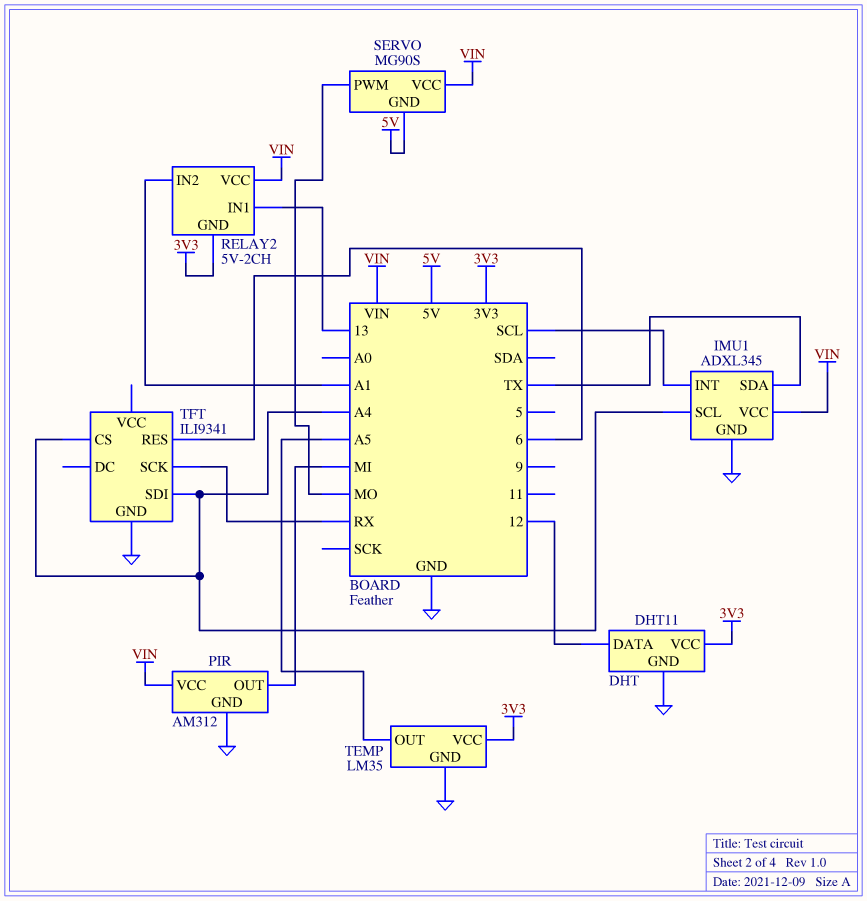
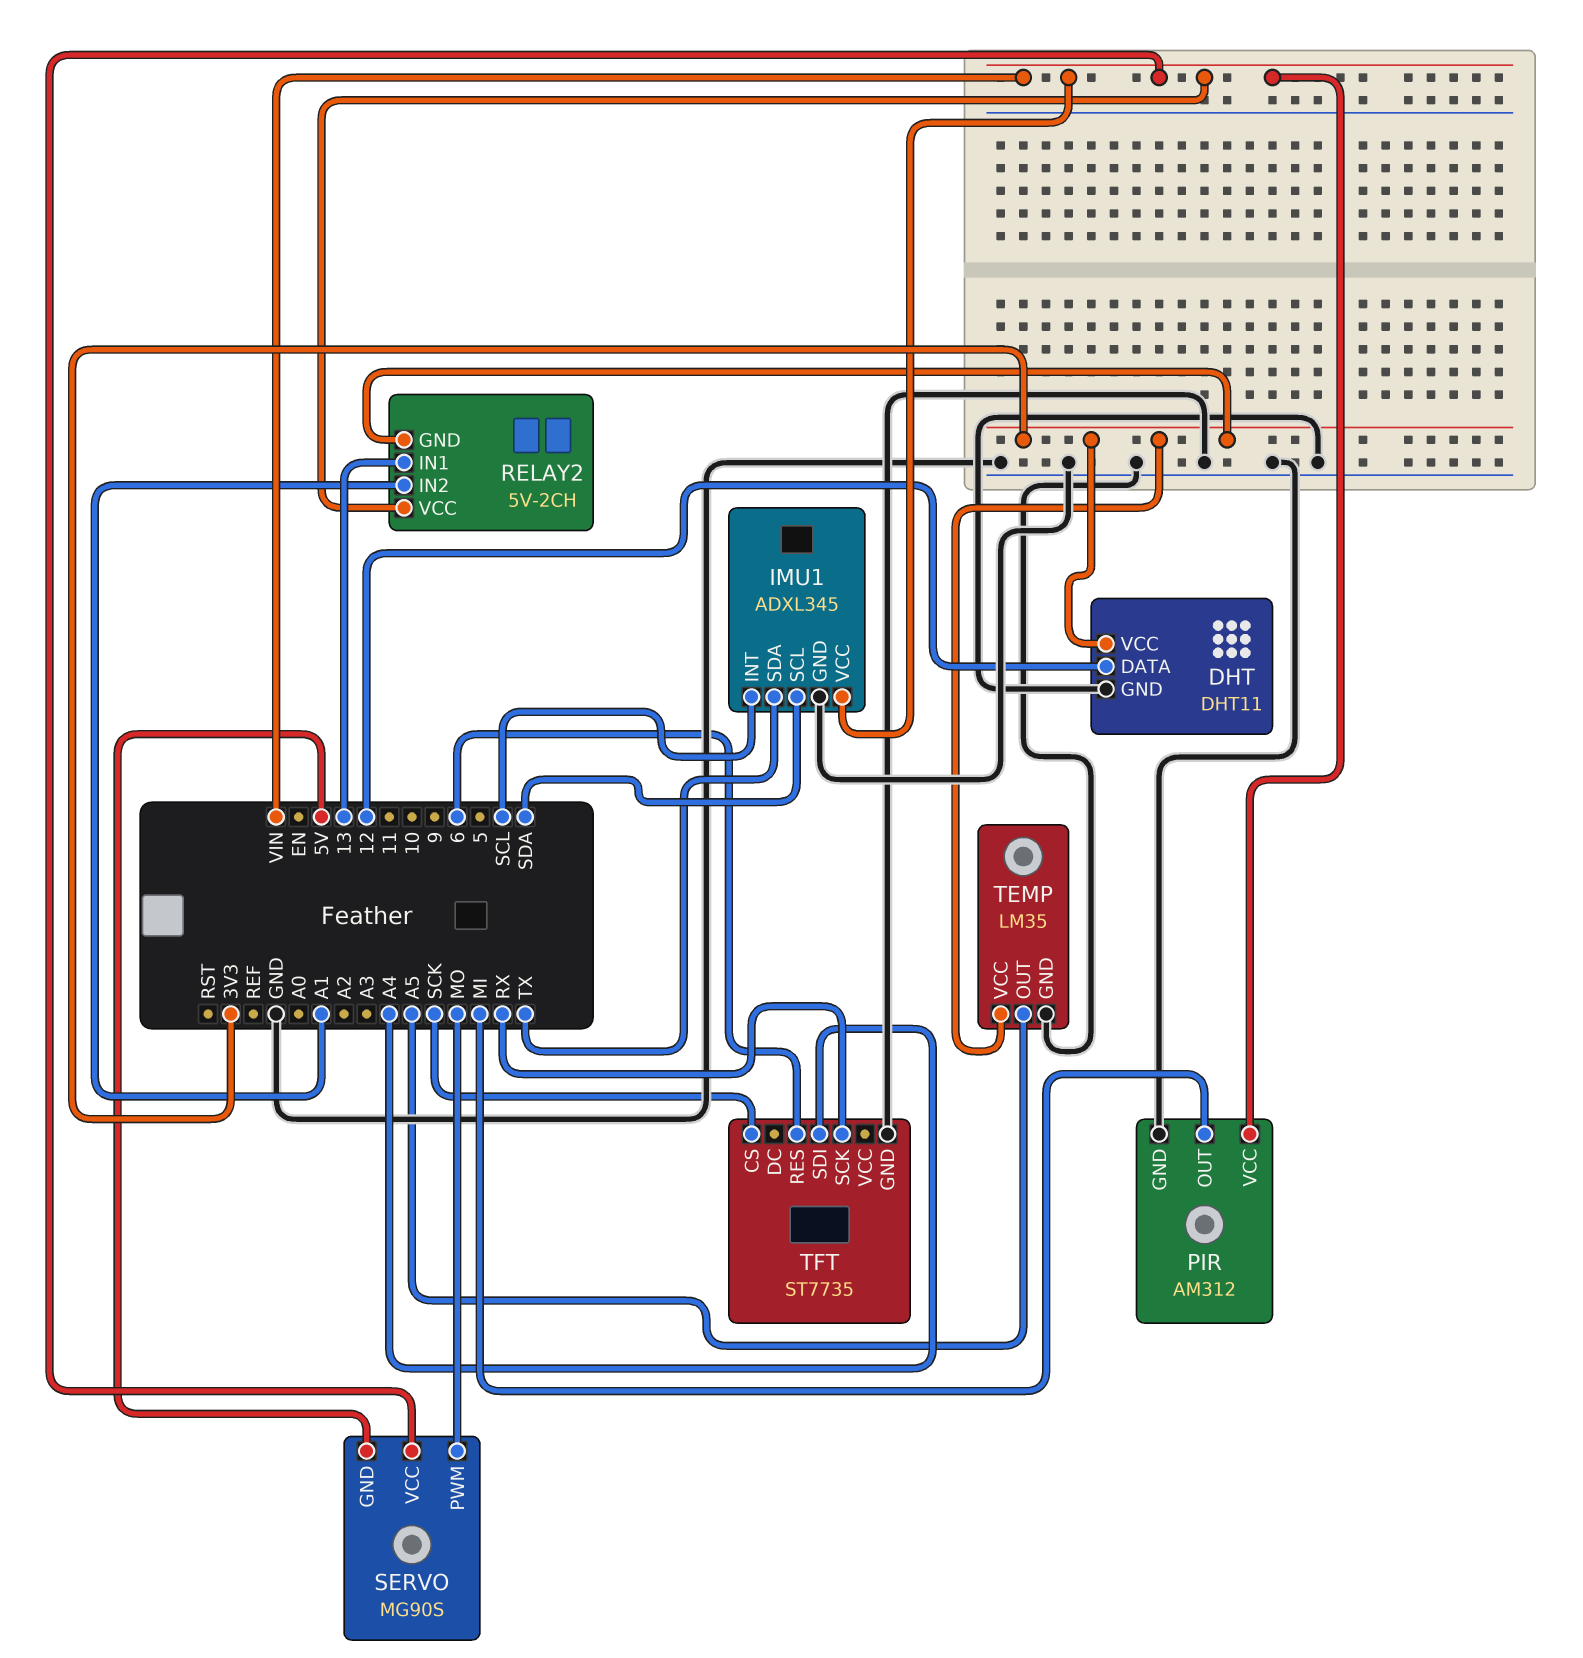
IMU1 pin SCL: A4 -> SDA
TFT: ILI9341 -> ST7735
TFT pin CS: A4 -> SCK

